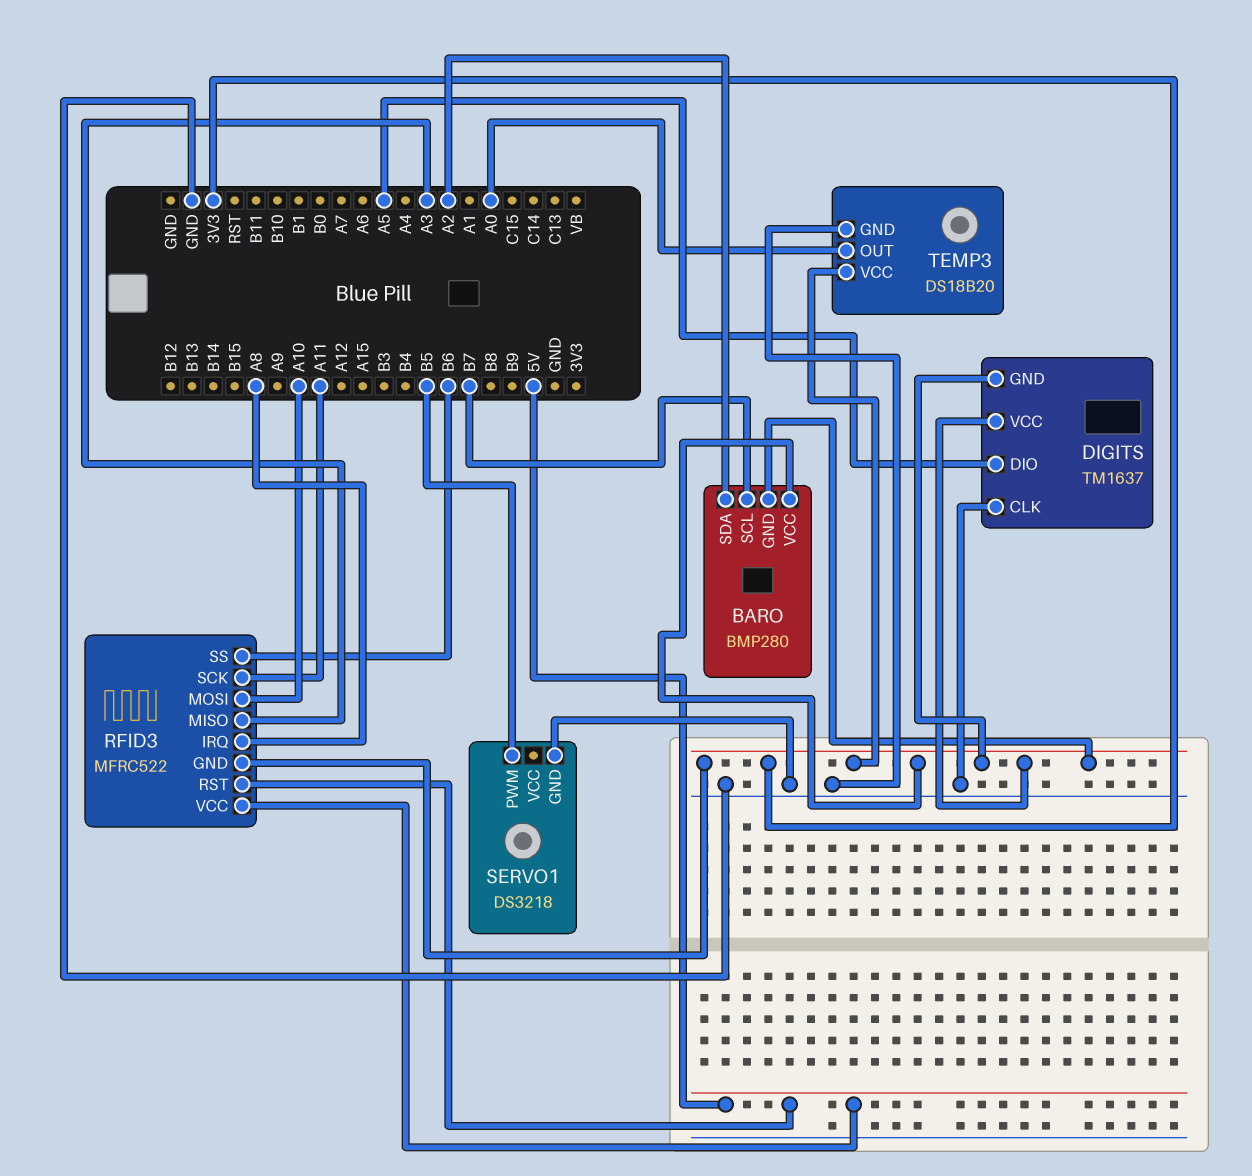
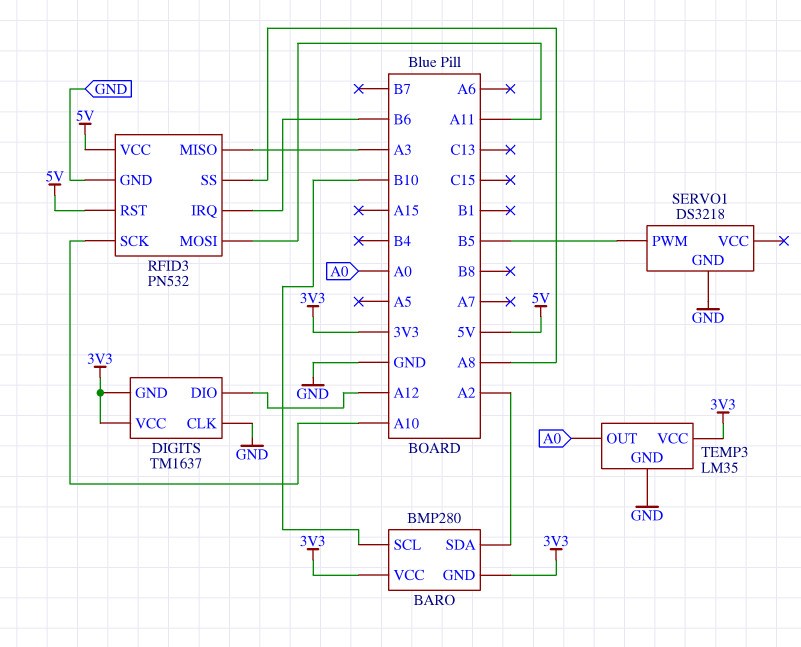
BARO pin SCL: B7 -> B10
DIGITS pin DIO: A5 -> A12
RFID3: MFRC522 -> PN532
RFID3 pin GND: 3V3 -> GND
RFID3 pin IRQ: A8 -> B6
RFID3 pin MOSI: A10 -> A11
RFID3 pin SCK: A11 -> A10
RFID3 pin SS: B6 -> A8
TEMP3: DS18B20 -> LM35

